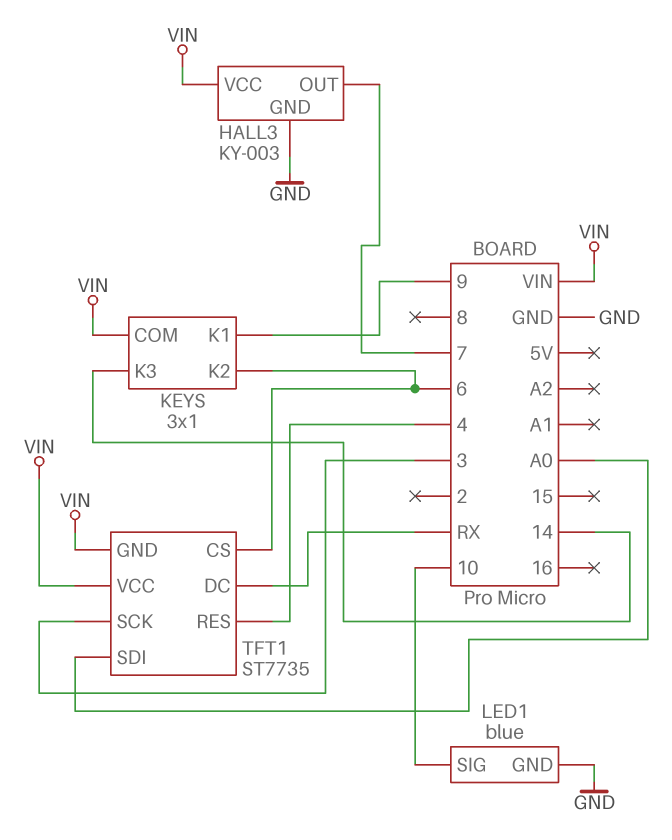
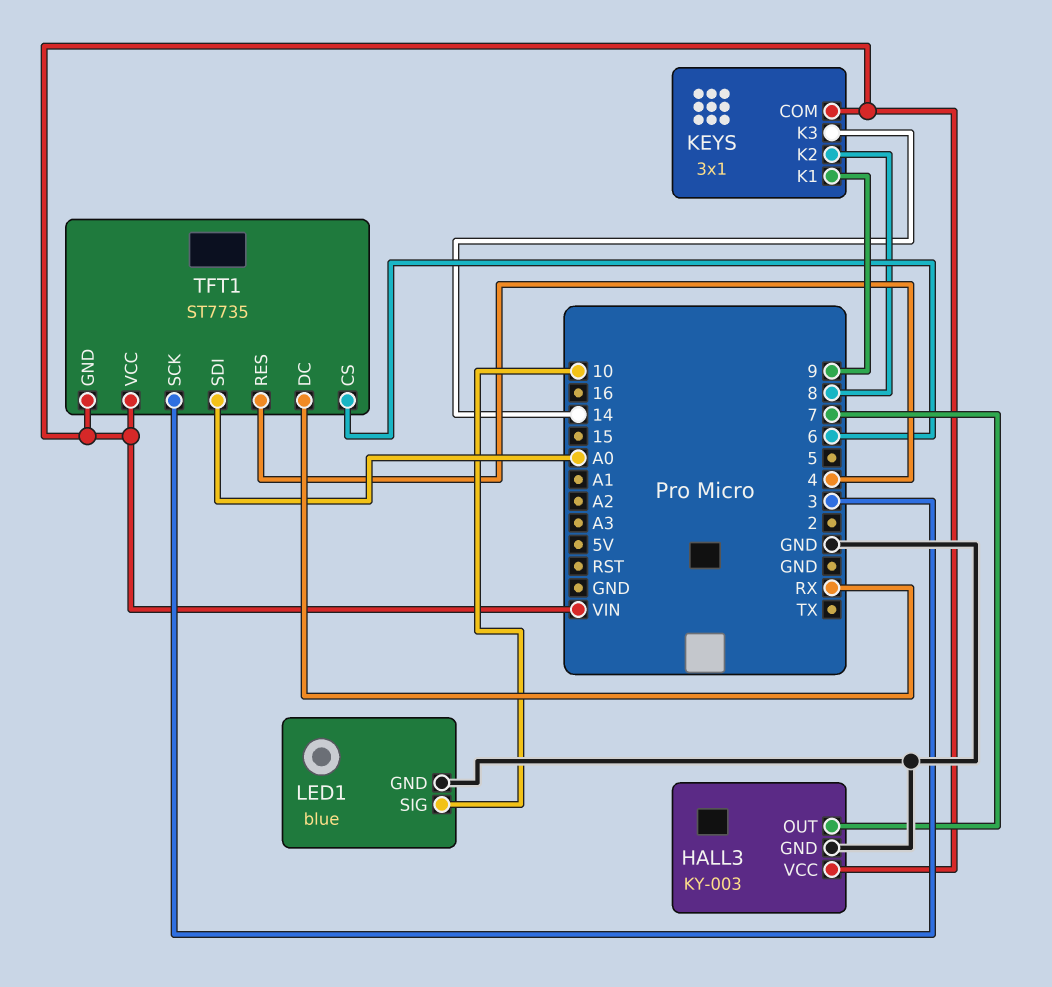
KEYS pin K2: 6 -> 8

